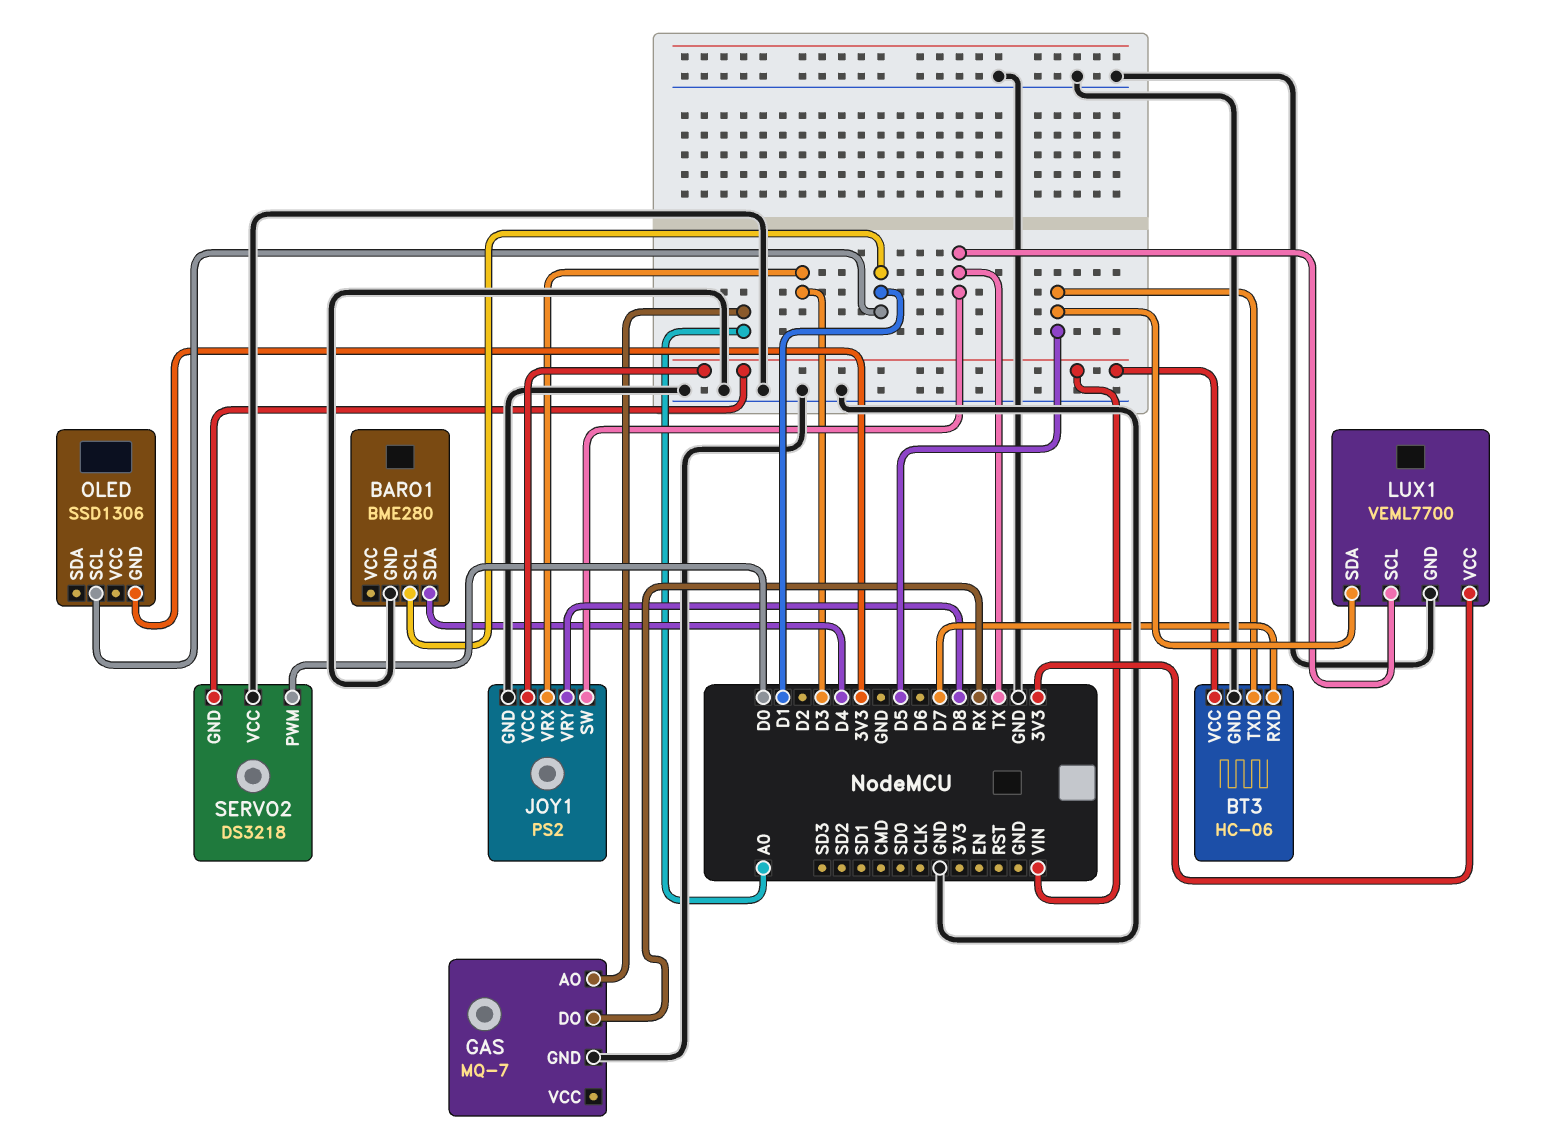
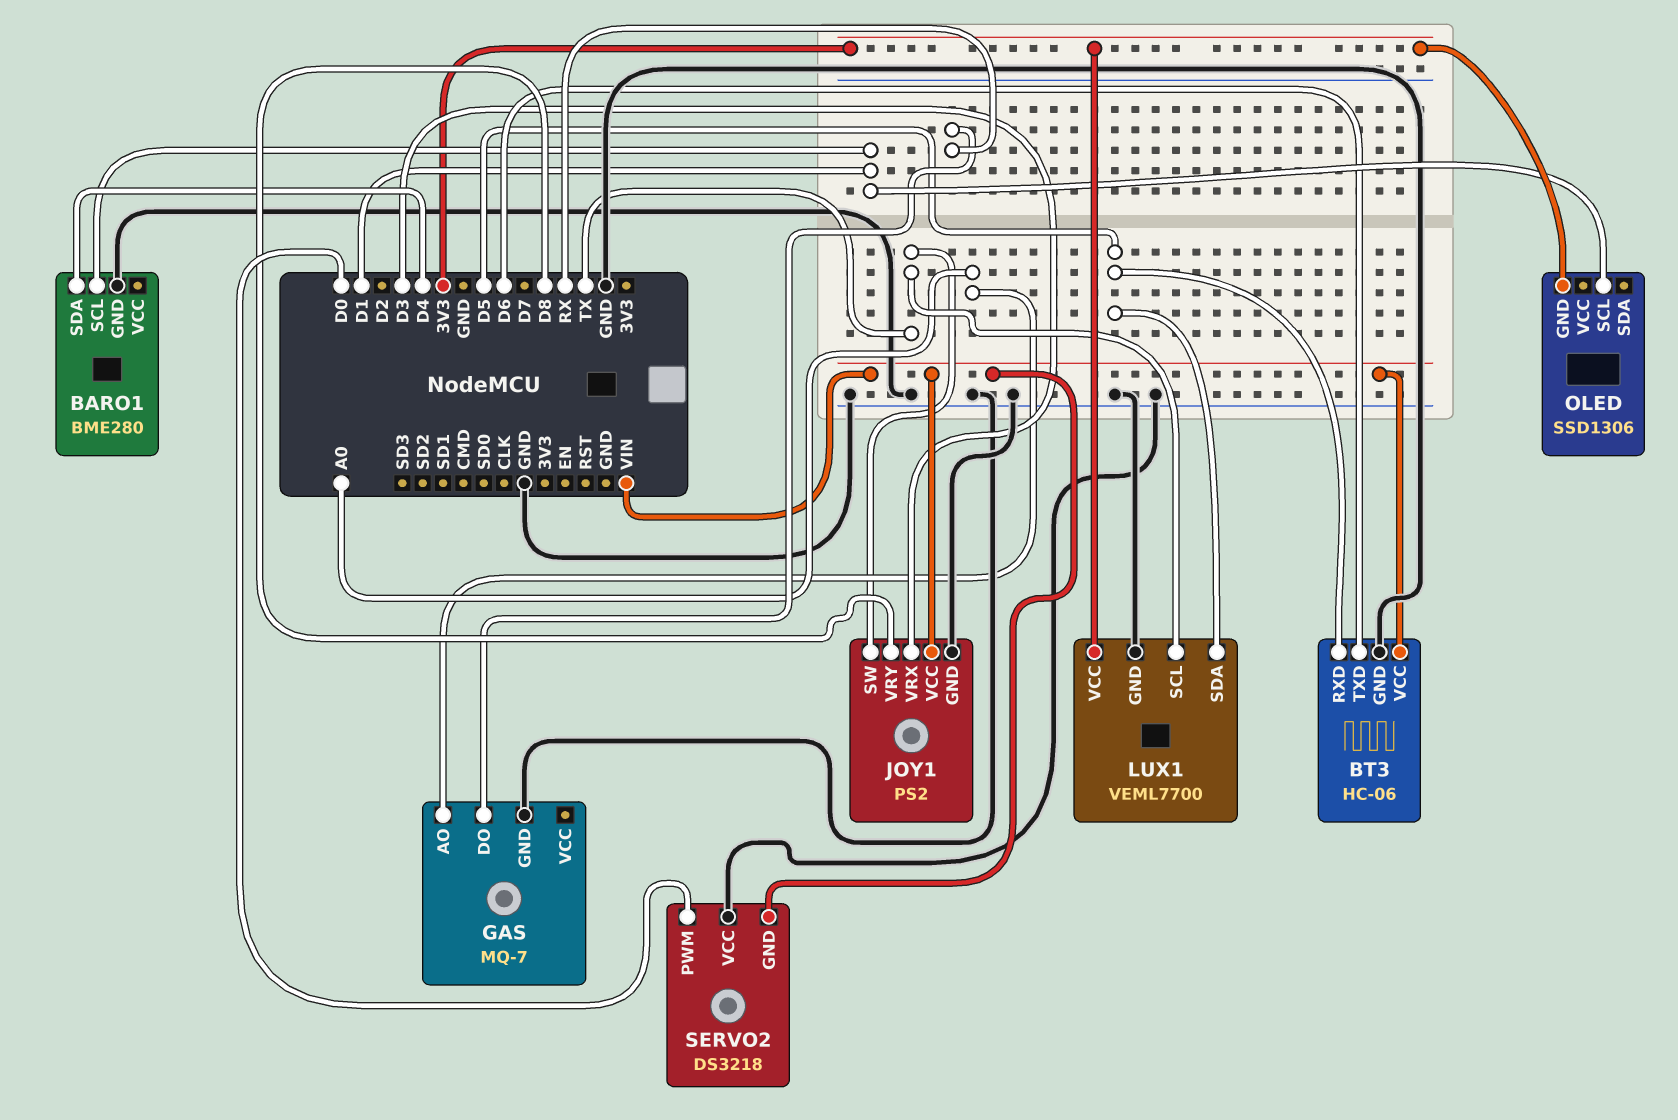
BT3 pin RXD: D7 -> D5
BT3 pin TXD: D5 -> D6

